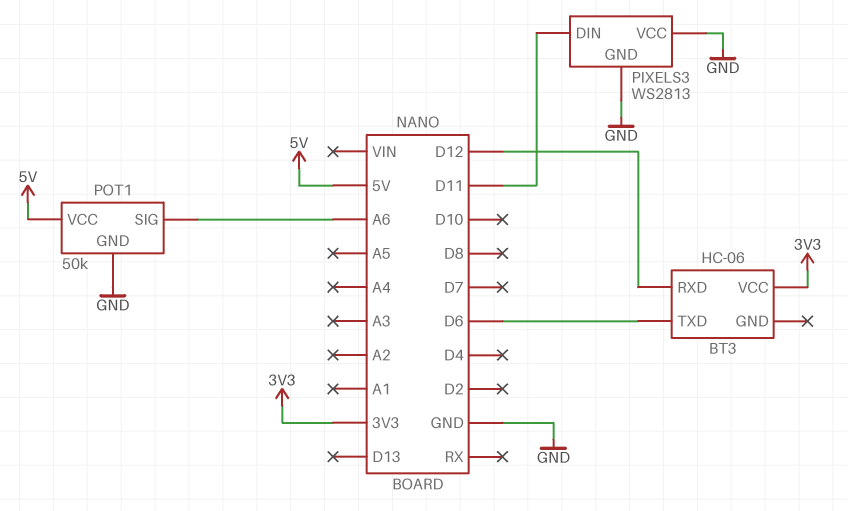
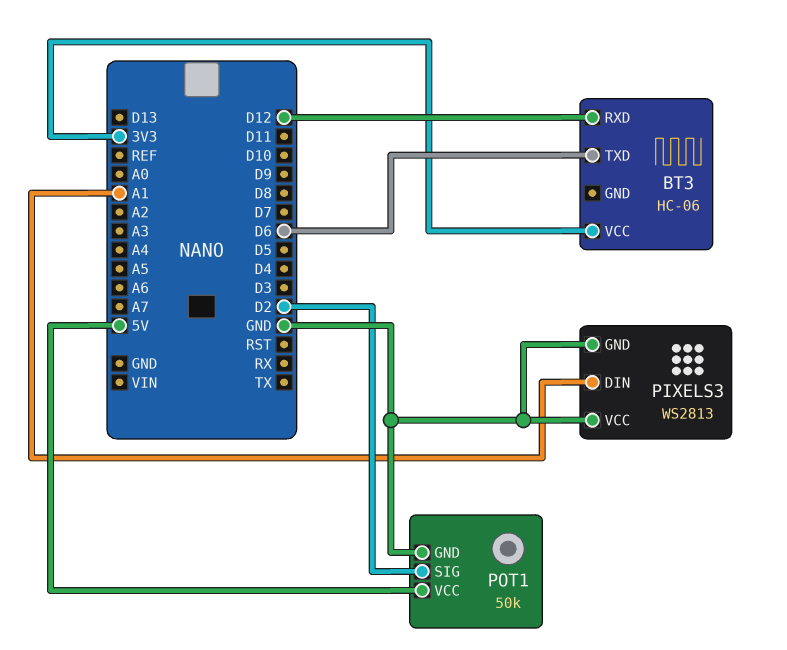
PIXELS3 pin DIN: D11 -> A1
POT1 pin SIG: A6 -> D2

